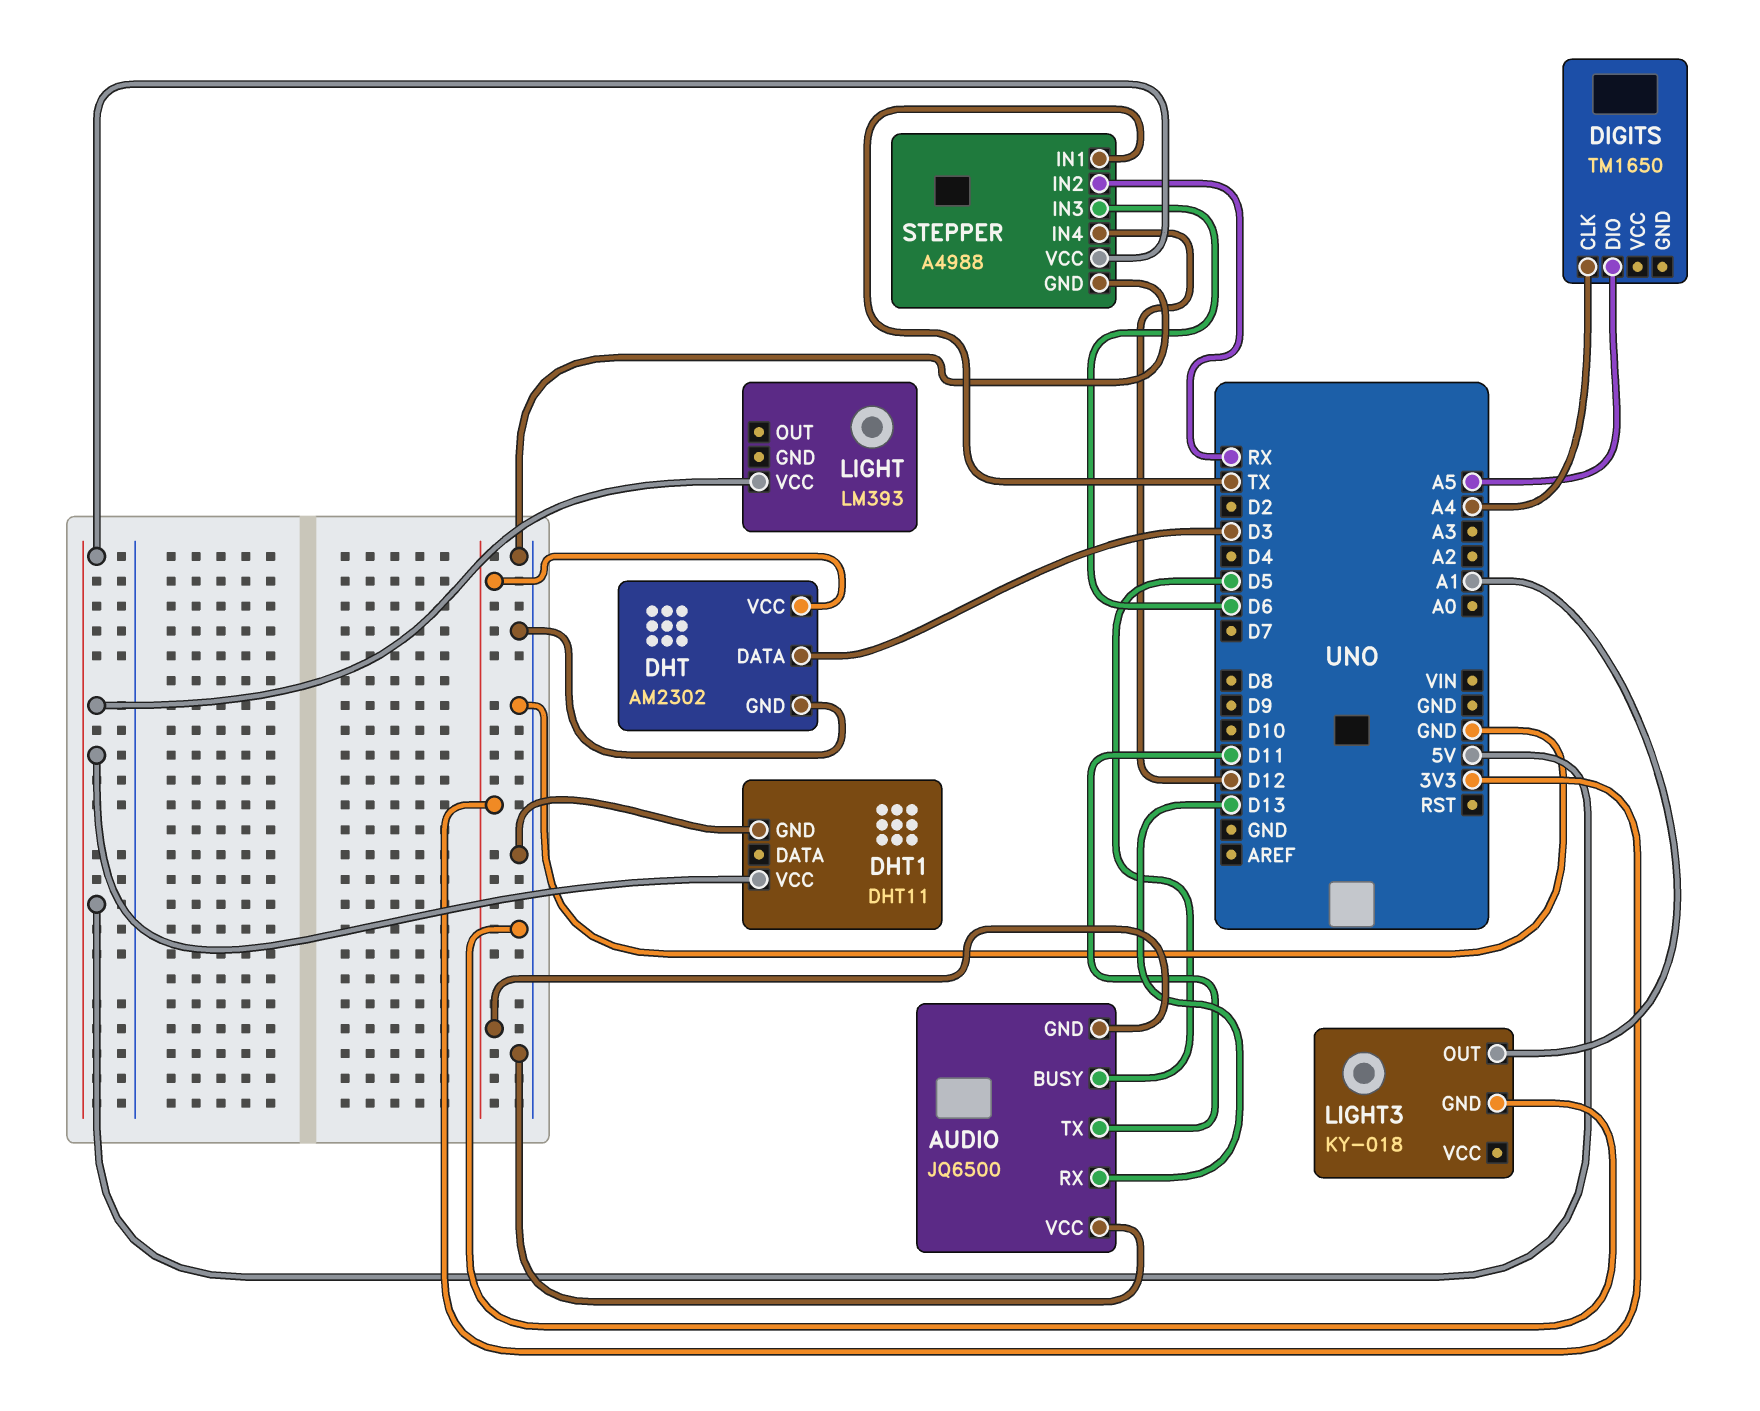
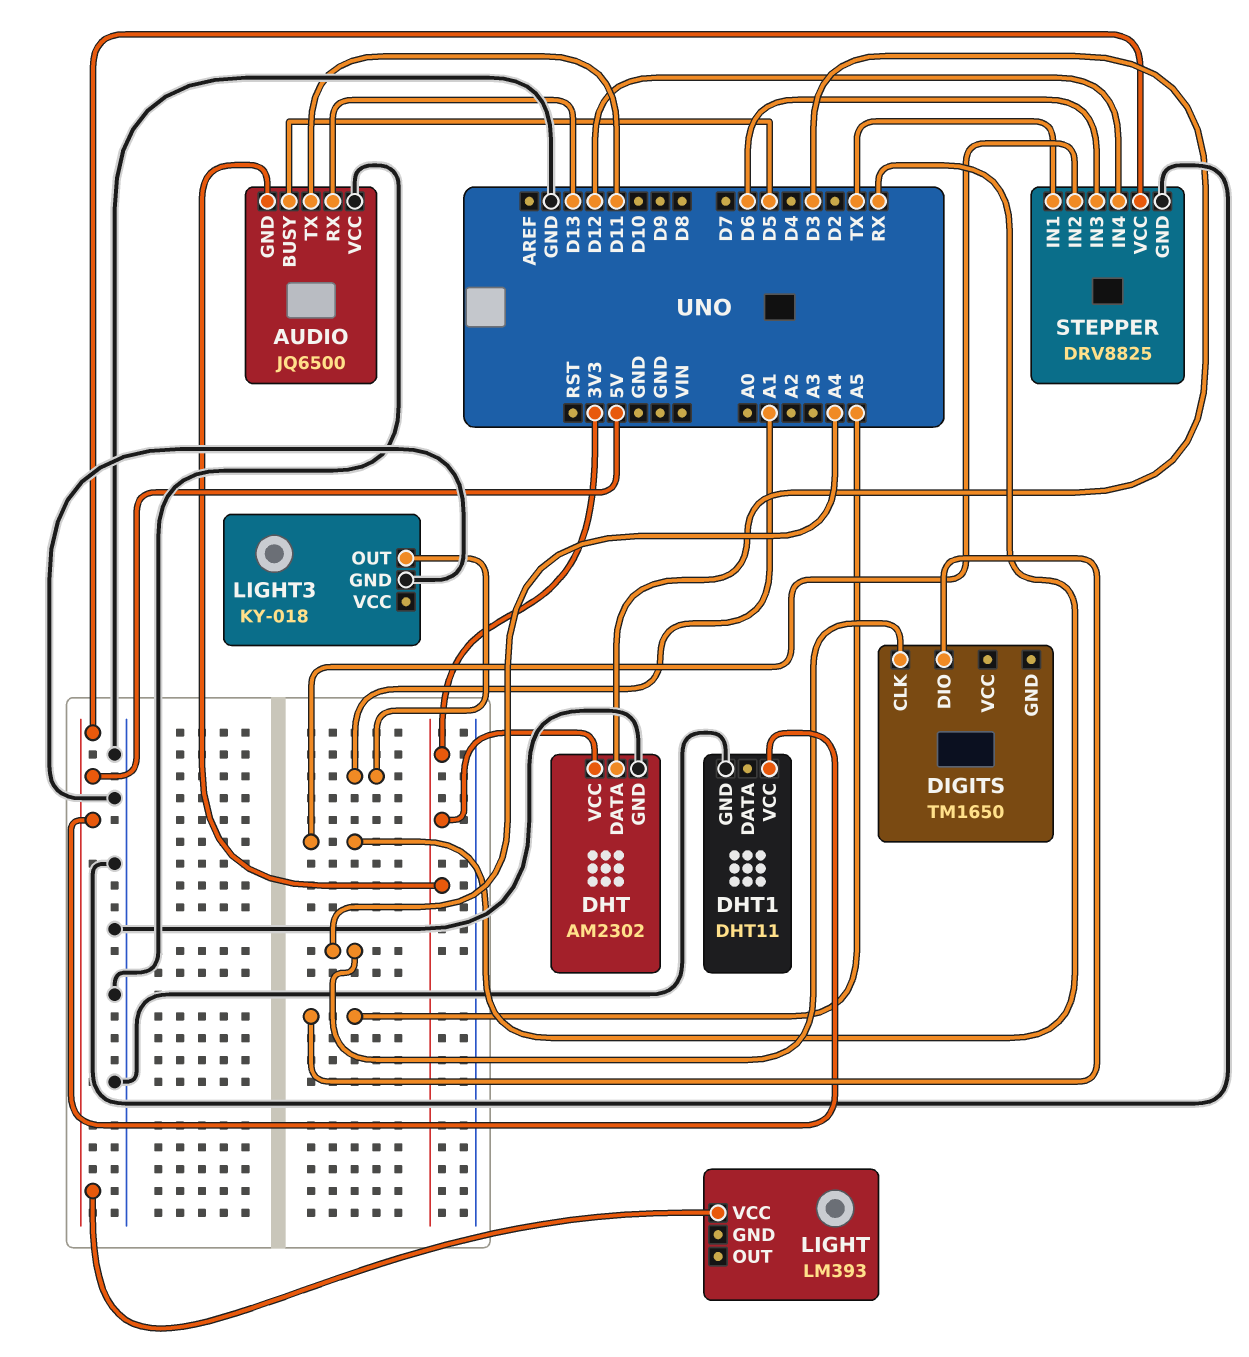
STEPPER: A4988 -> DRV8825

